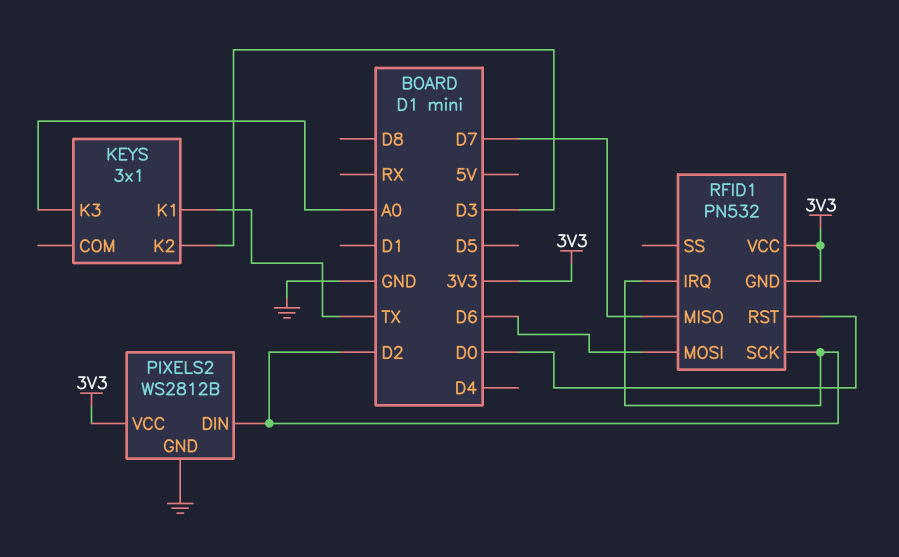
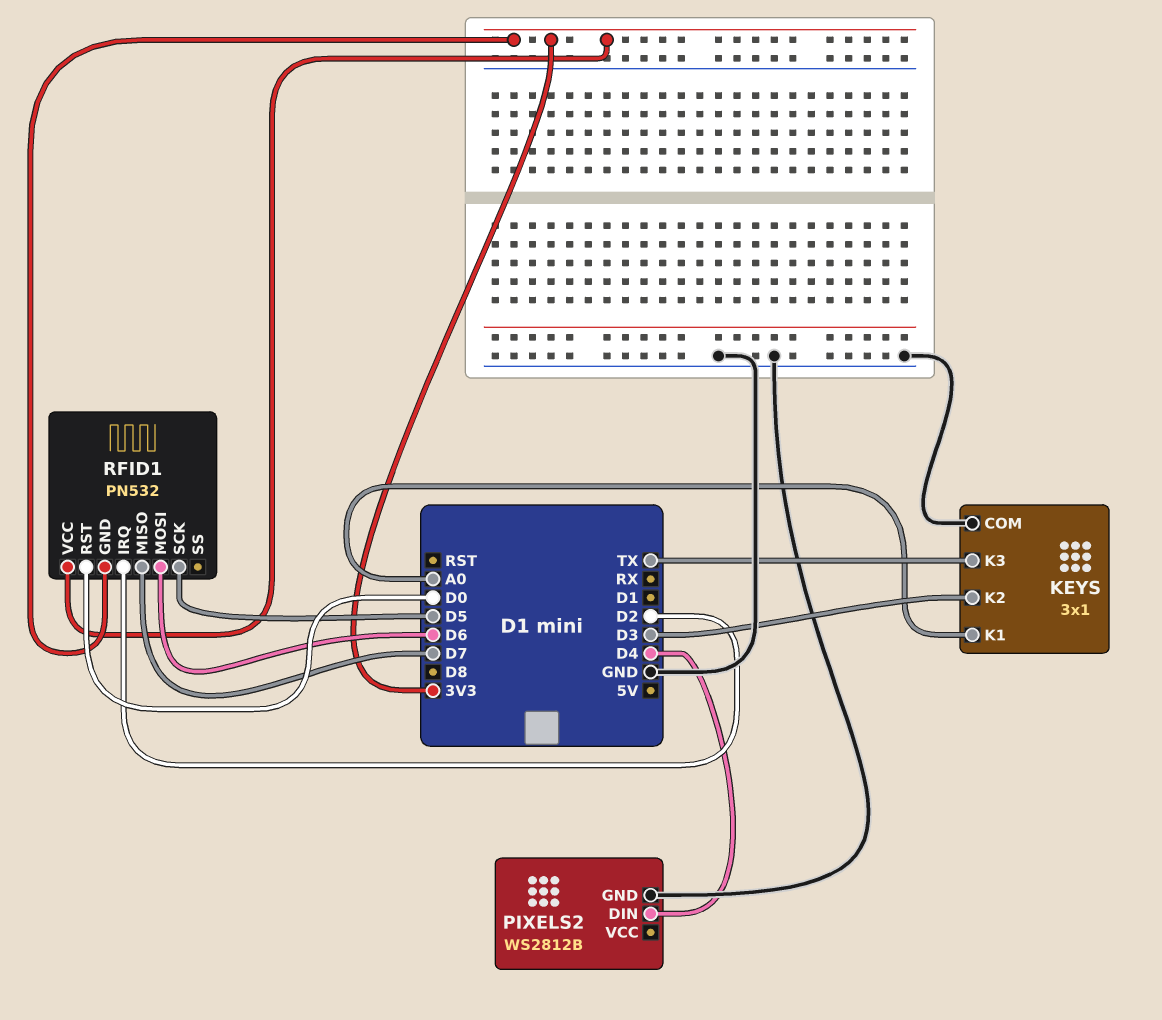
KEYS pin COM: none -> GND
KEYS pin K1: TX -> A0
KEYS pin K3: A0 -> TX
PIXELS2 pin DIN: D2 -> D4
PIXELS2 pin VCC: 3V3 -> none
RFID1 pin SCK: D2 -> D5

